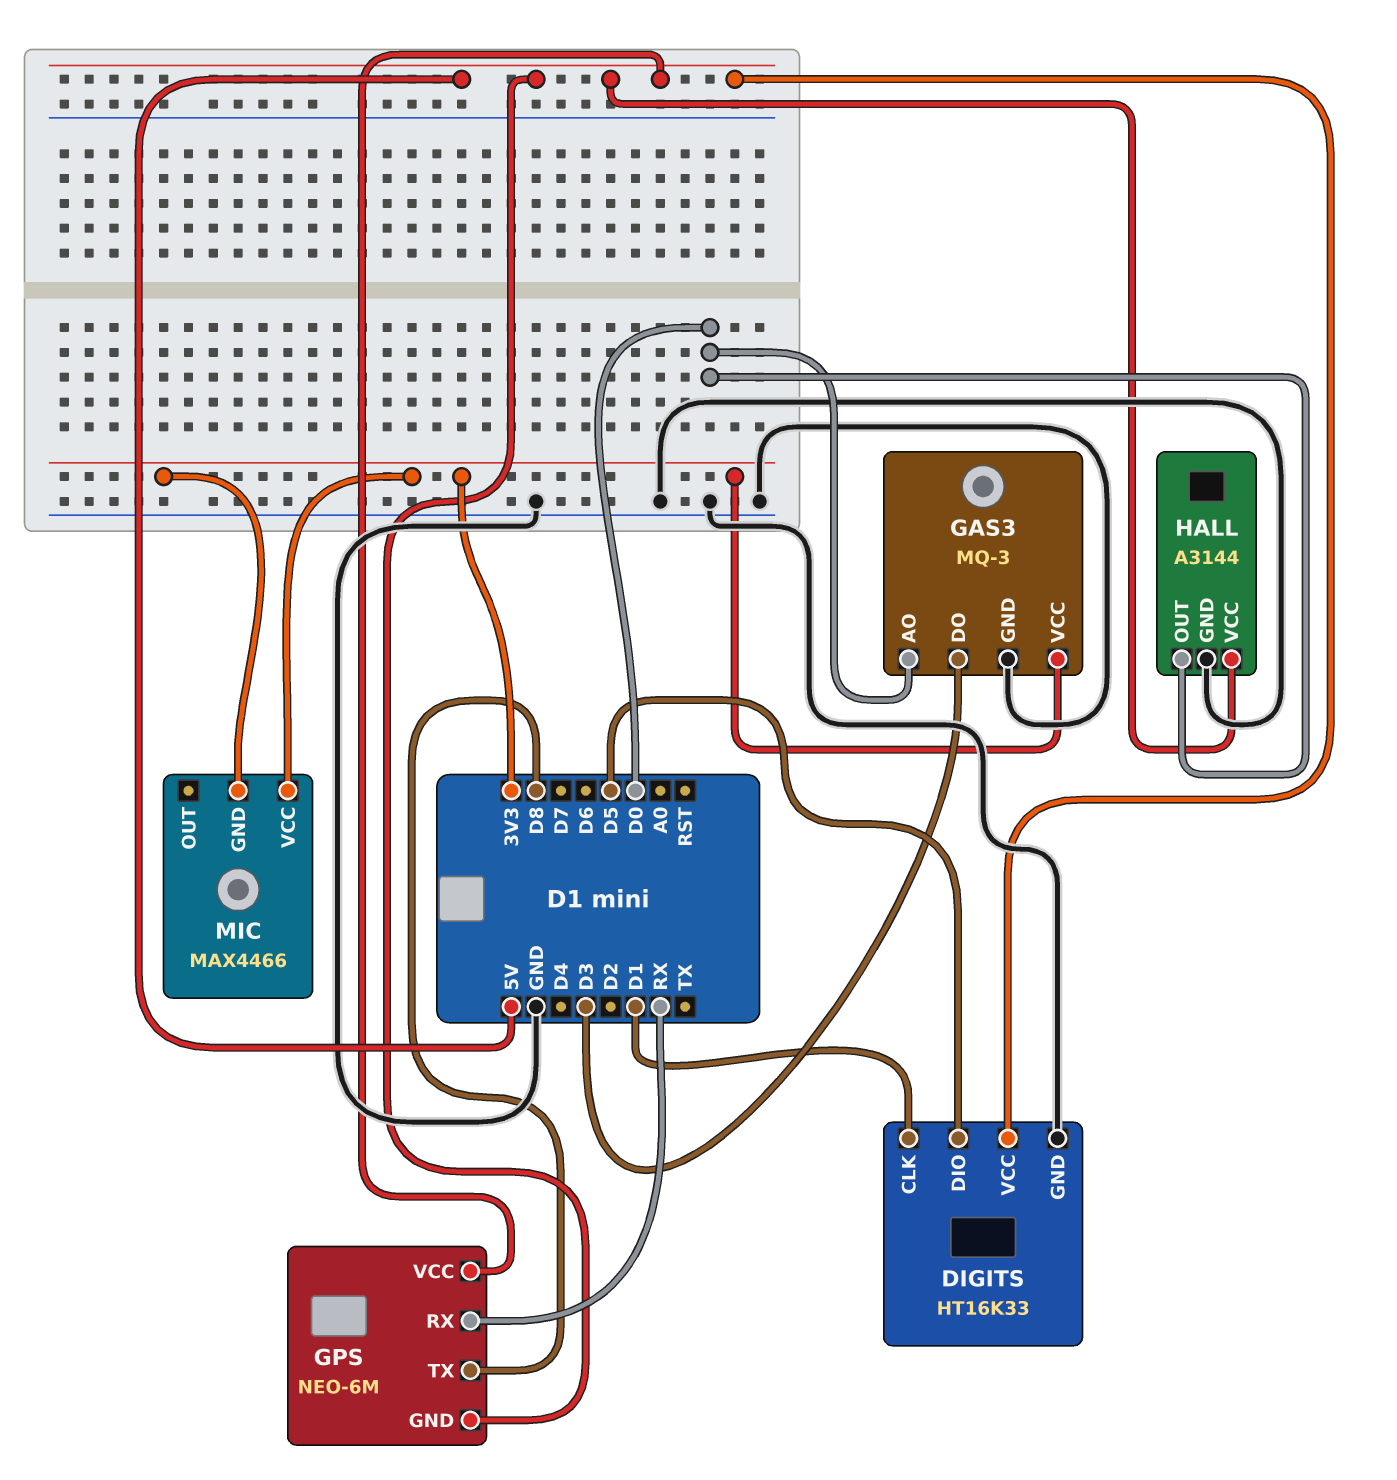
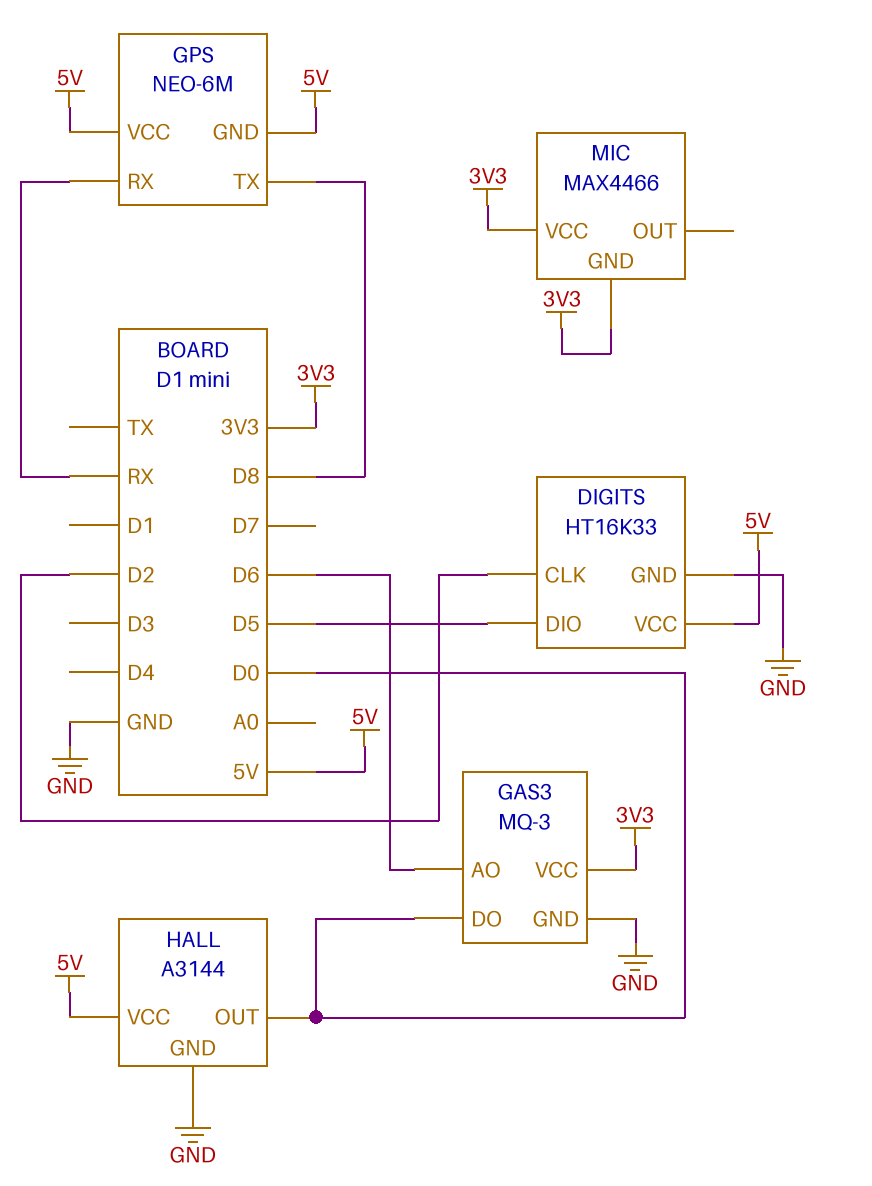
DIGITS pin CLK: D1 -> D2
GAS3 pin AO: D0 -> D6
GAS3 pin DO: D3 -> D0

